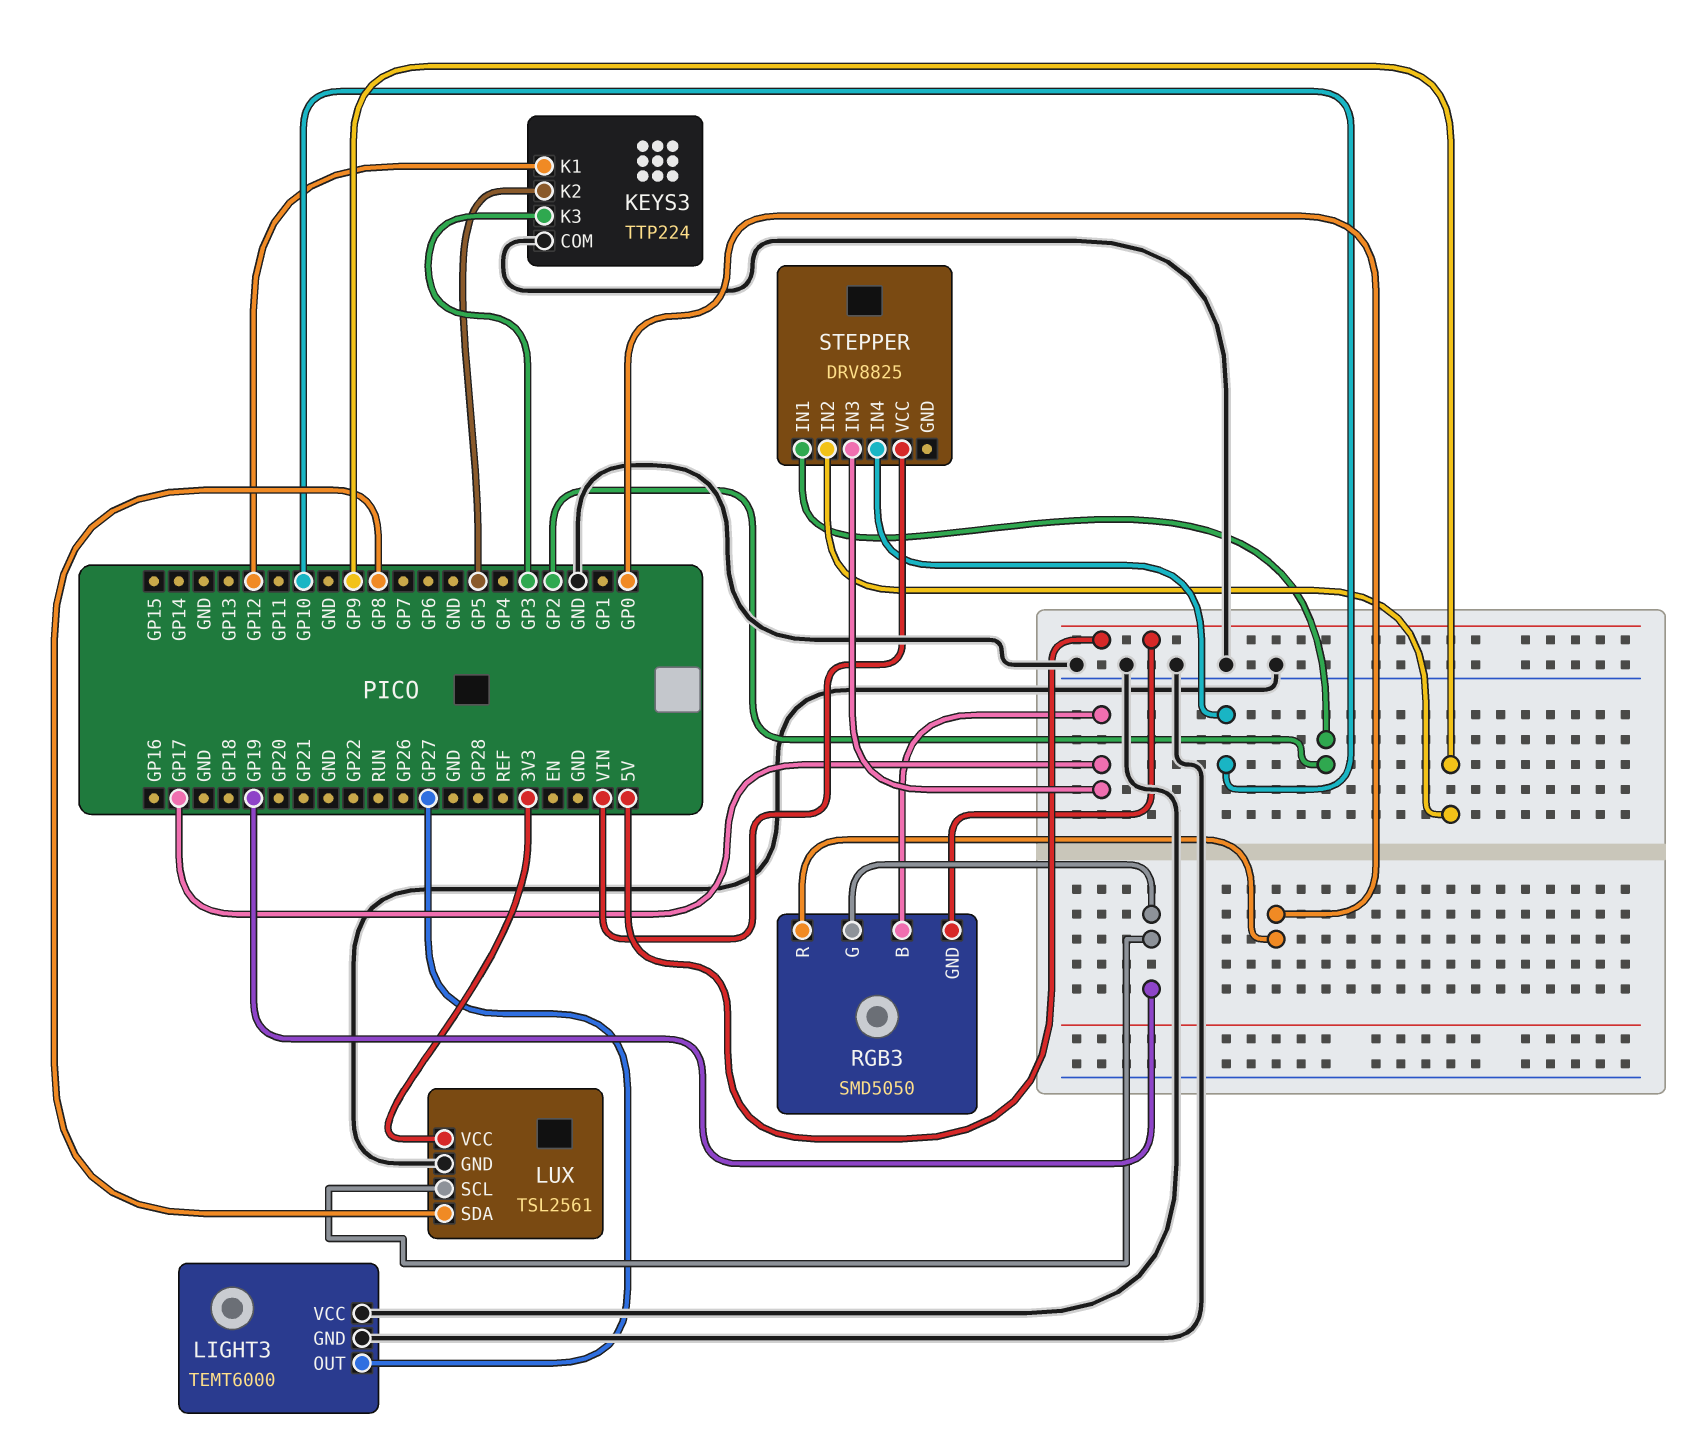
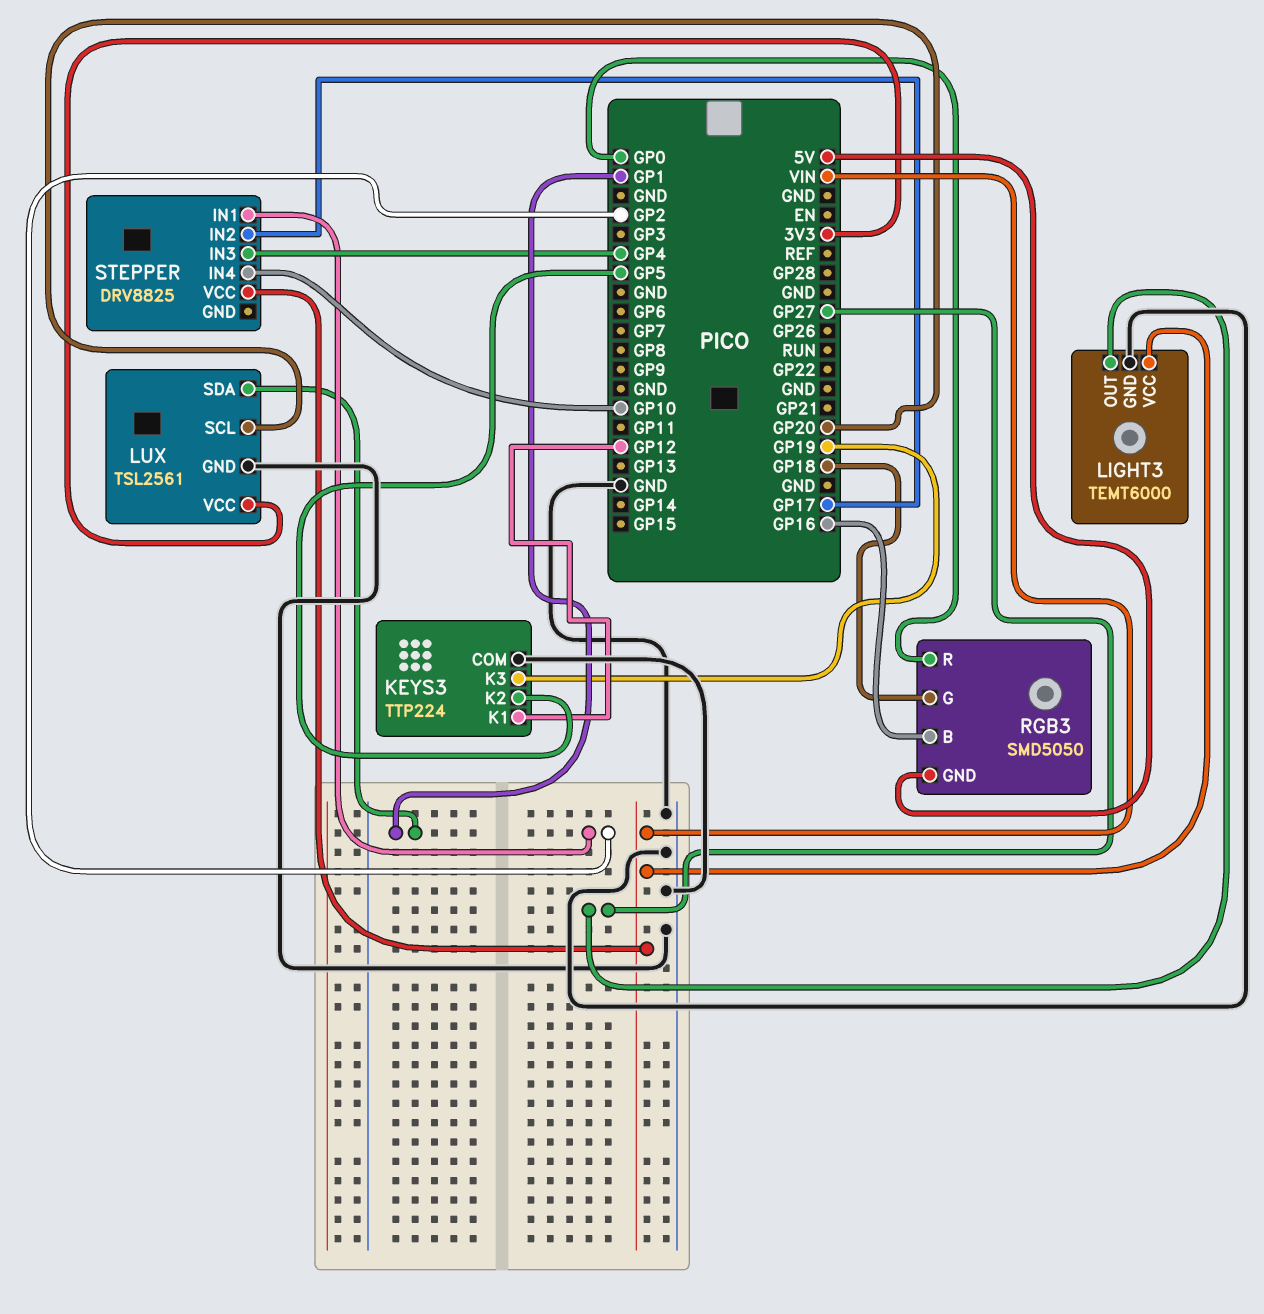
KEYS3 pin K3: GP3 -> GP19
LIGHT3 pin VCC: GND -> VIN
LUX pin SCL: GP19 -> GP20
LUX pin SDA: GP8 -> GP1
RGB3 pin B: GP17 -> GP16
RGB3 pin G: GP19 -> GP18
STEPPER pin IN2: GP9 -> GP17
STEPPER pin IN3: GP17 -> GP4

